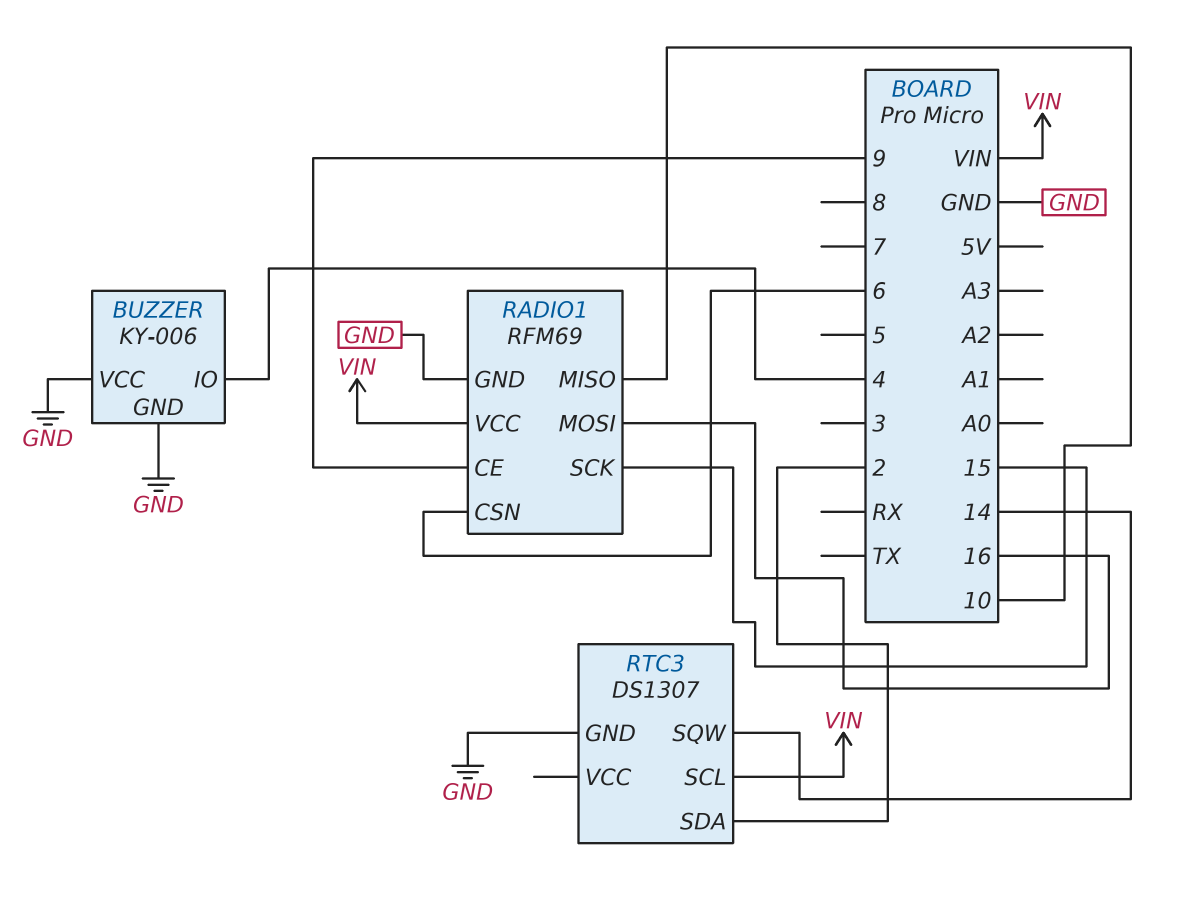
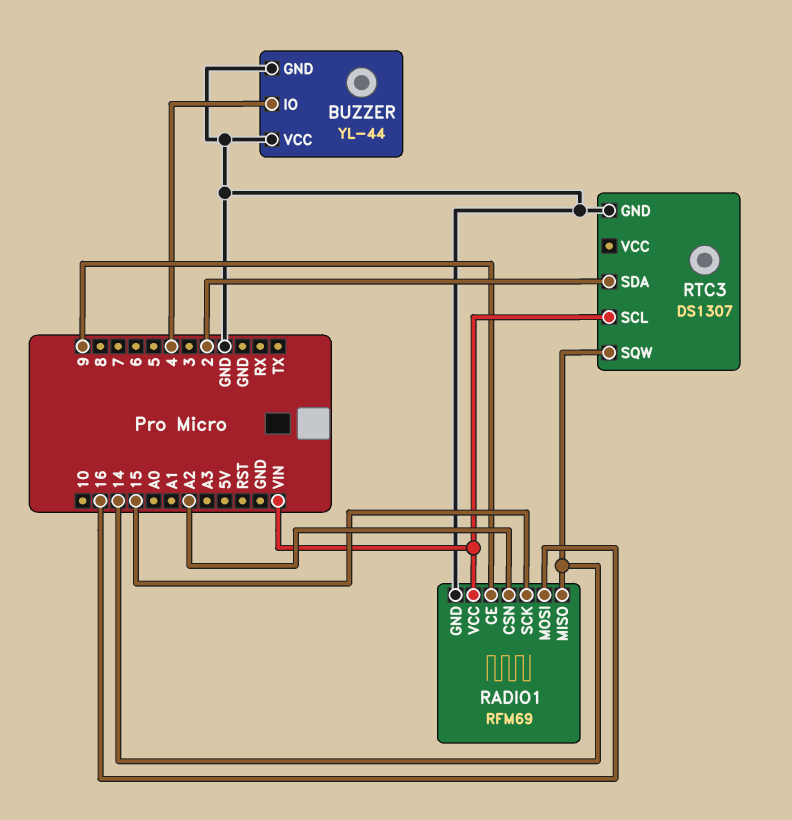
BUZZER: KY-006 -> YL-44
RADIO1 pin CSN: 6 -> A2
RADIO1 pin MISO: 10 -> 14

